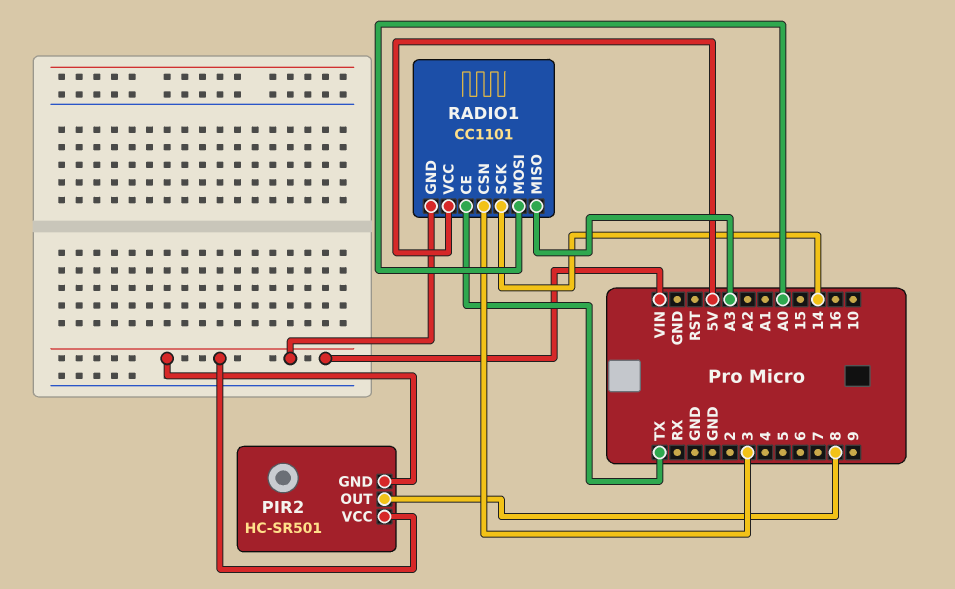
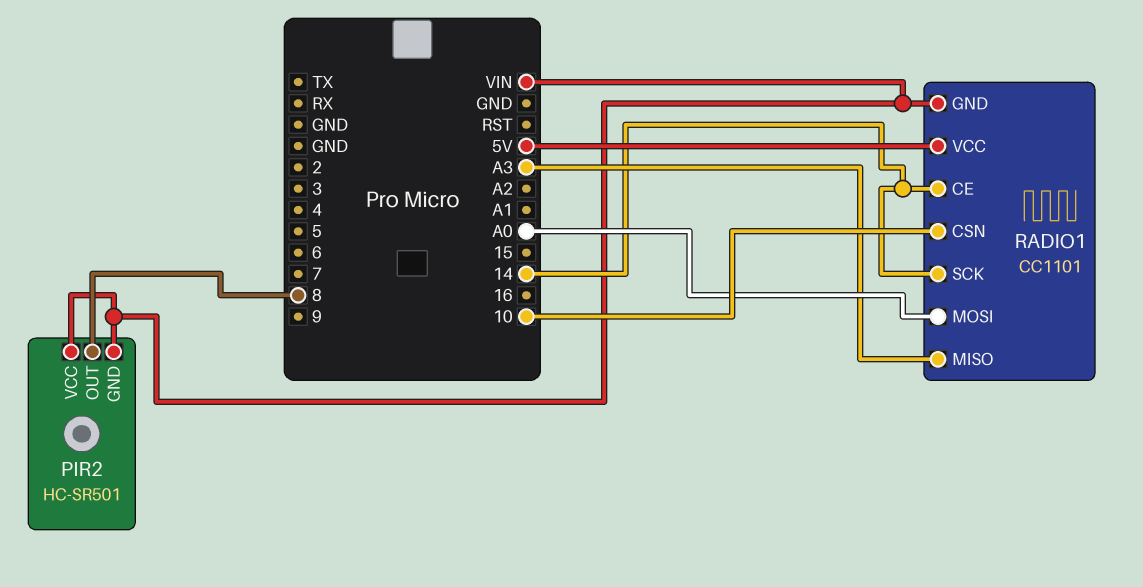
RADIO1 pin CE: TX -> 14
RADIO1 pin CSN: 3 -> 10

